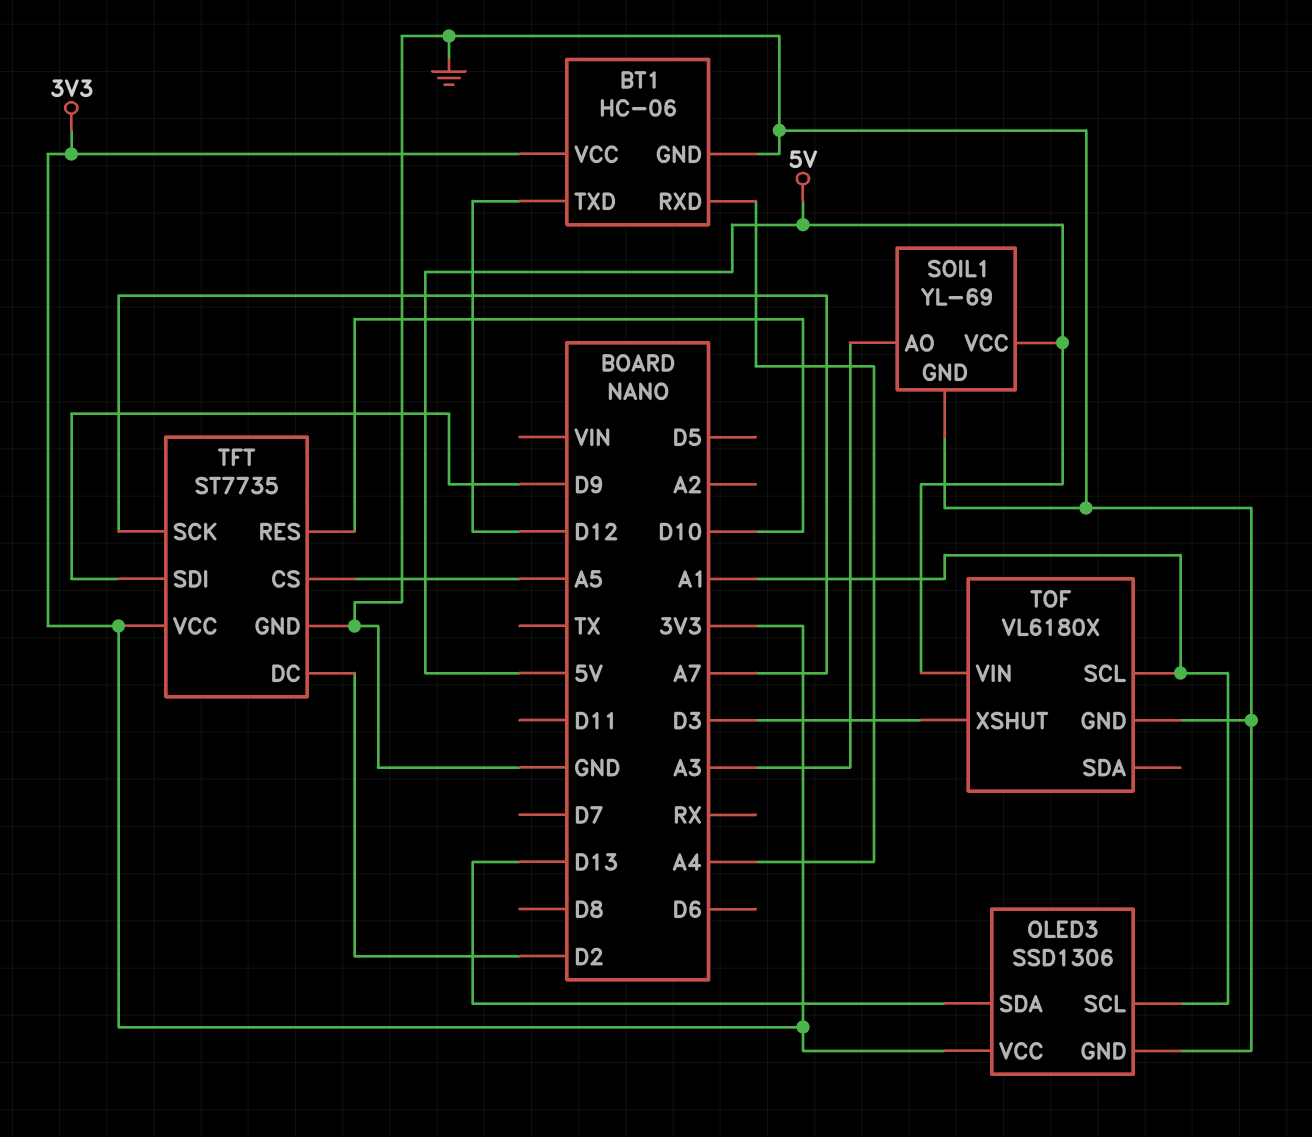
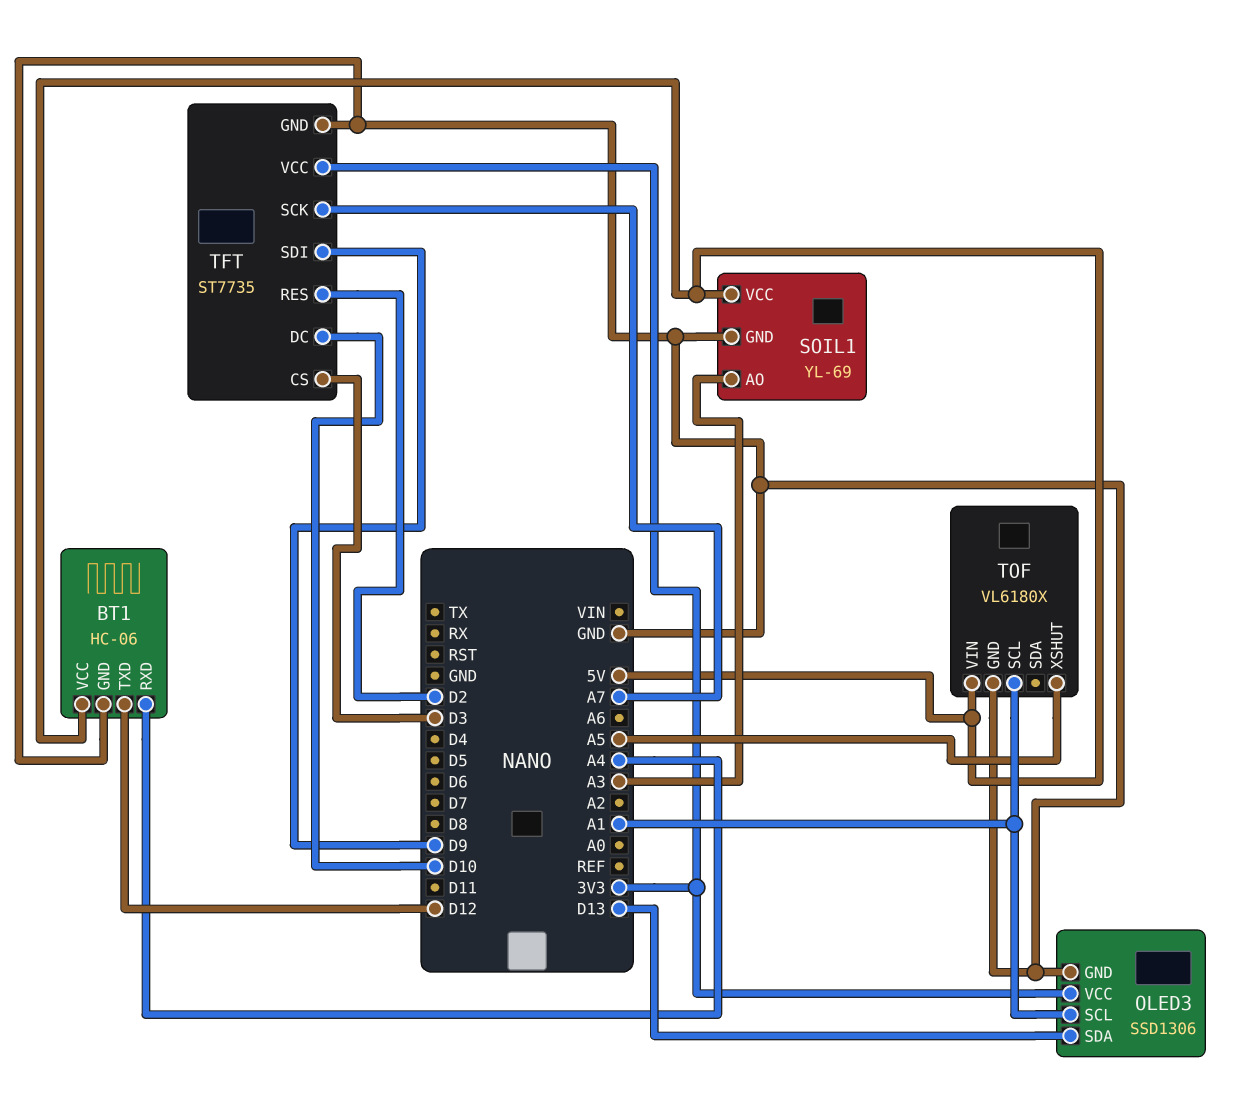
BT1 pin VCC: 3V3 -> 5V
TFT pin CS: A5 -> D3
TFT pin DC: D2 -> D10
TFT pin RES: D10 -> D2
TOF pin XSHUT: D3 -> A5

